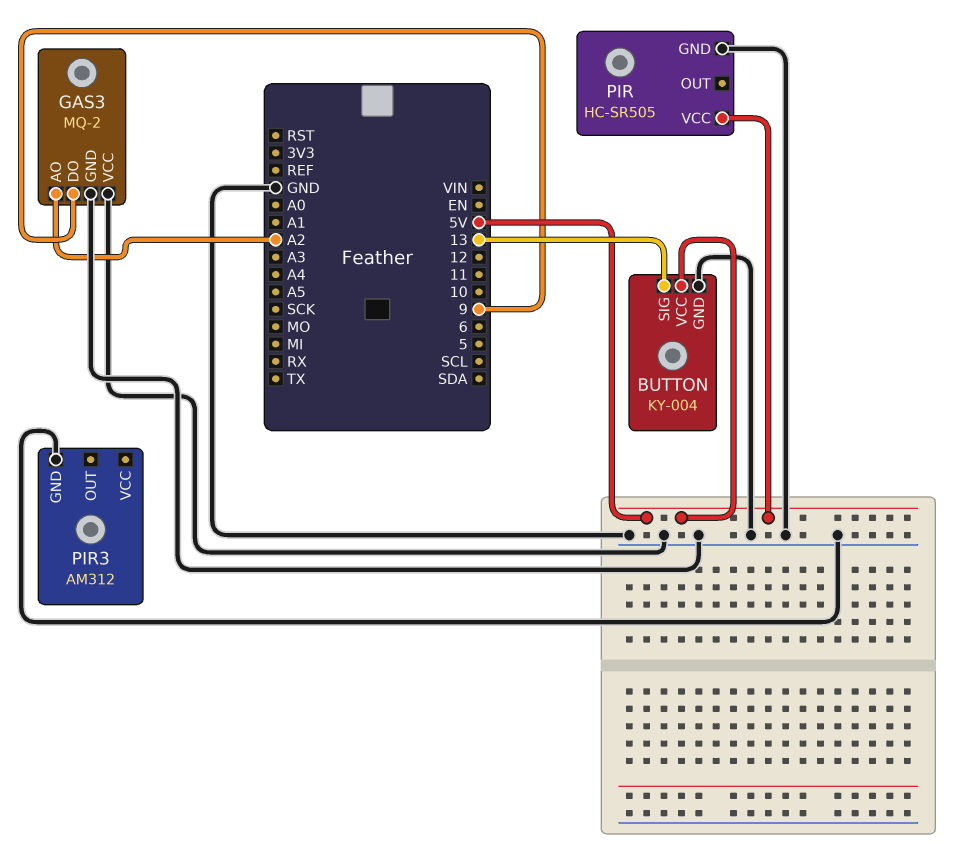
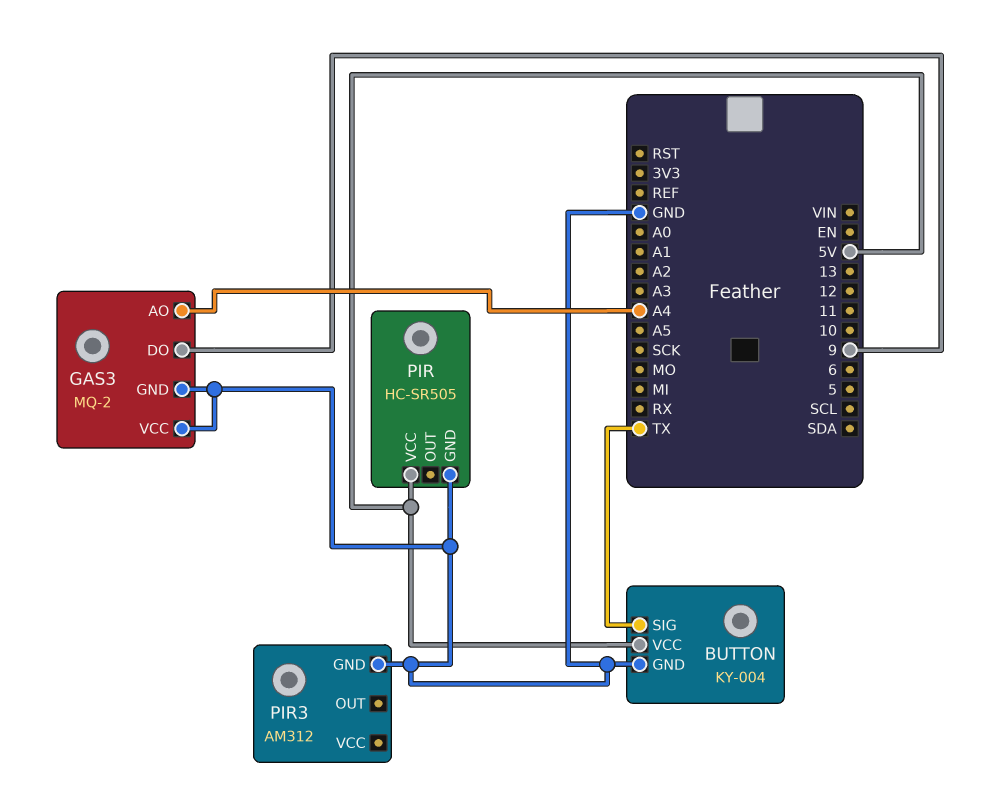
BUTTON pin SIG: 13 -> TX
GAS3 pin AO: A2 -> A4

